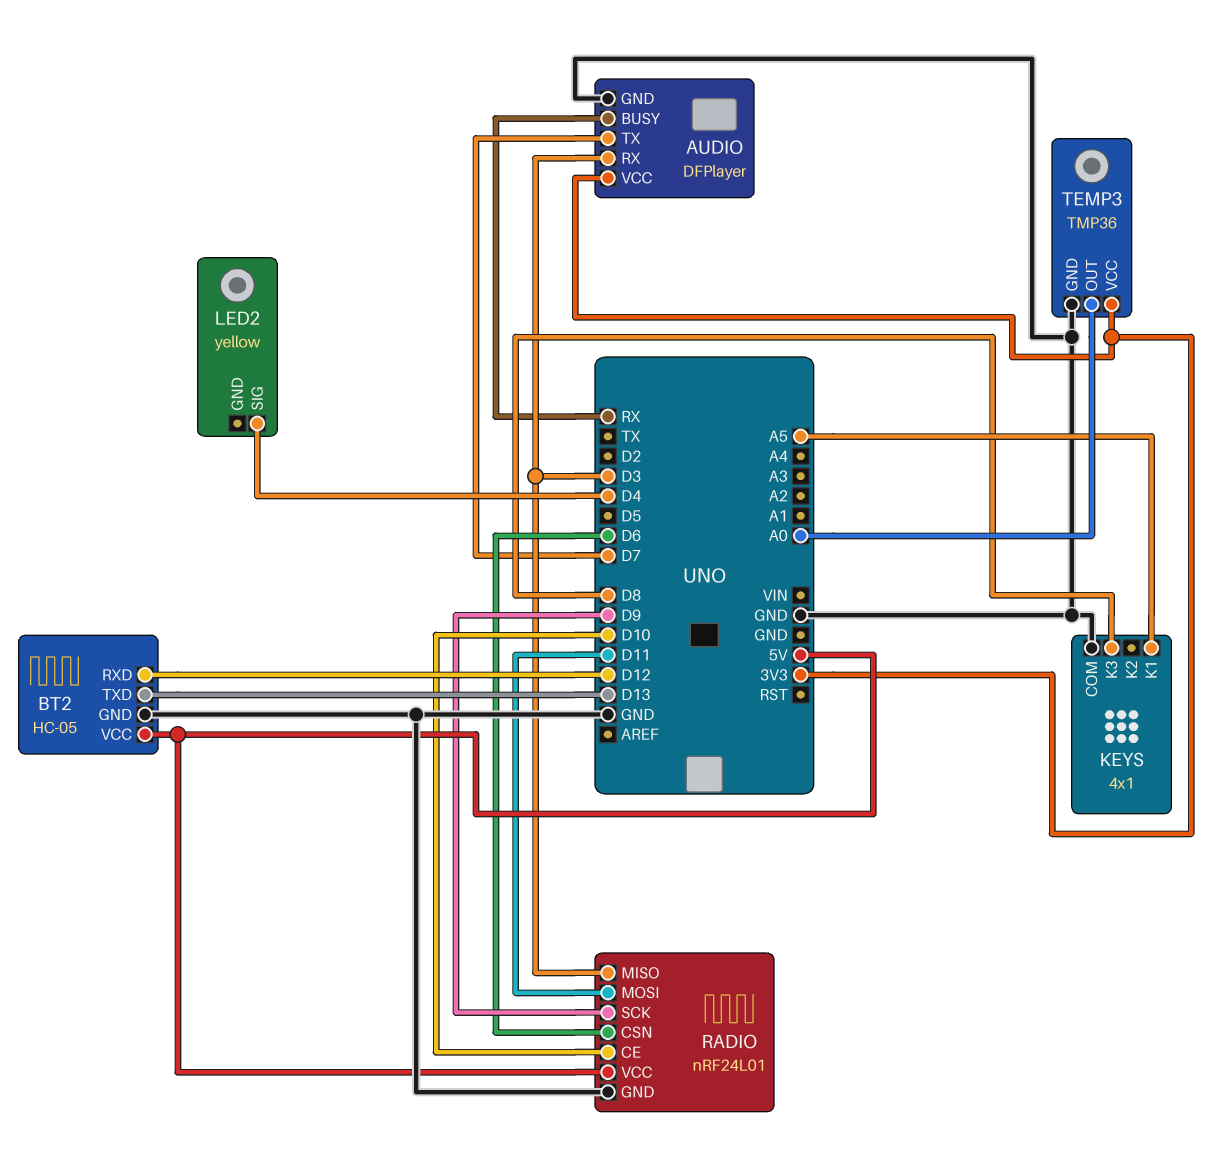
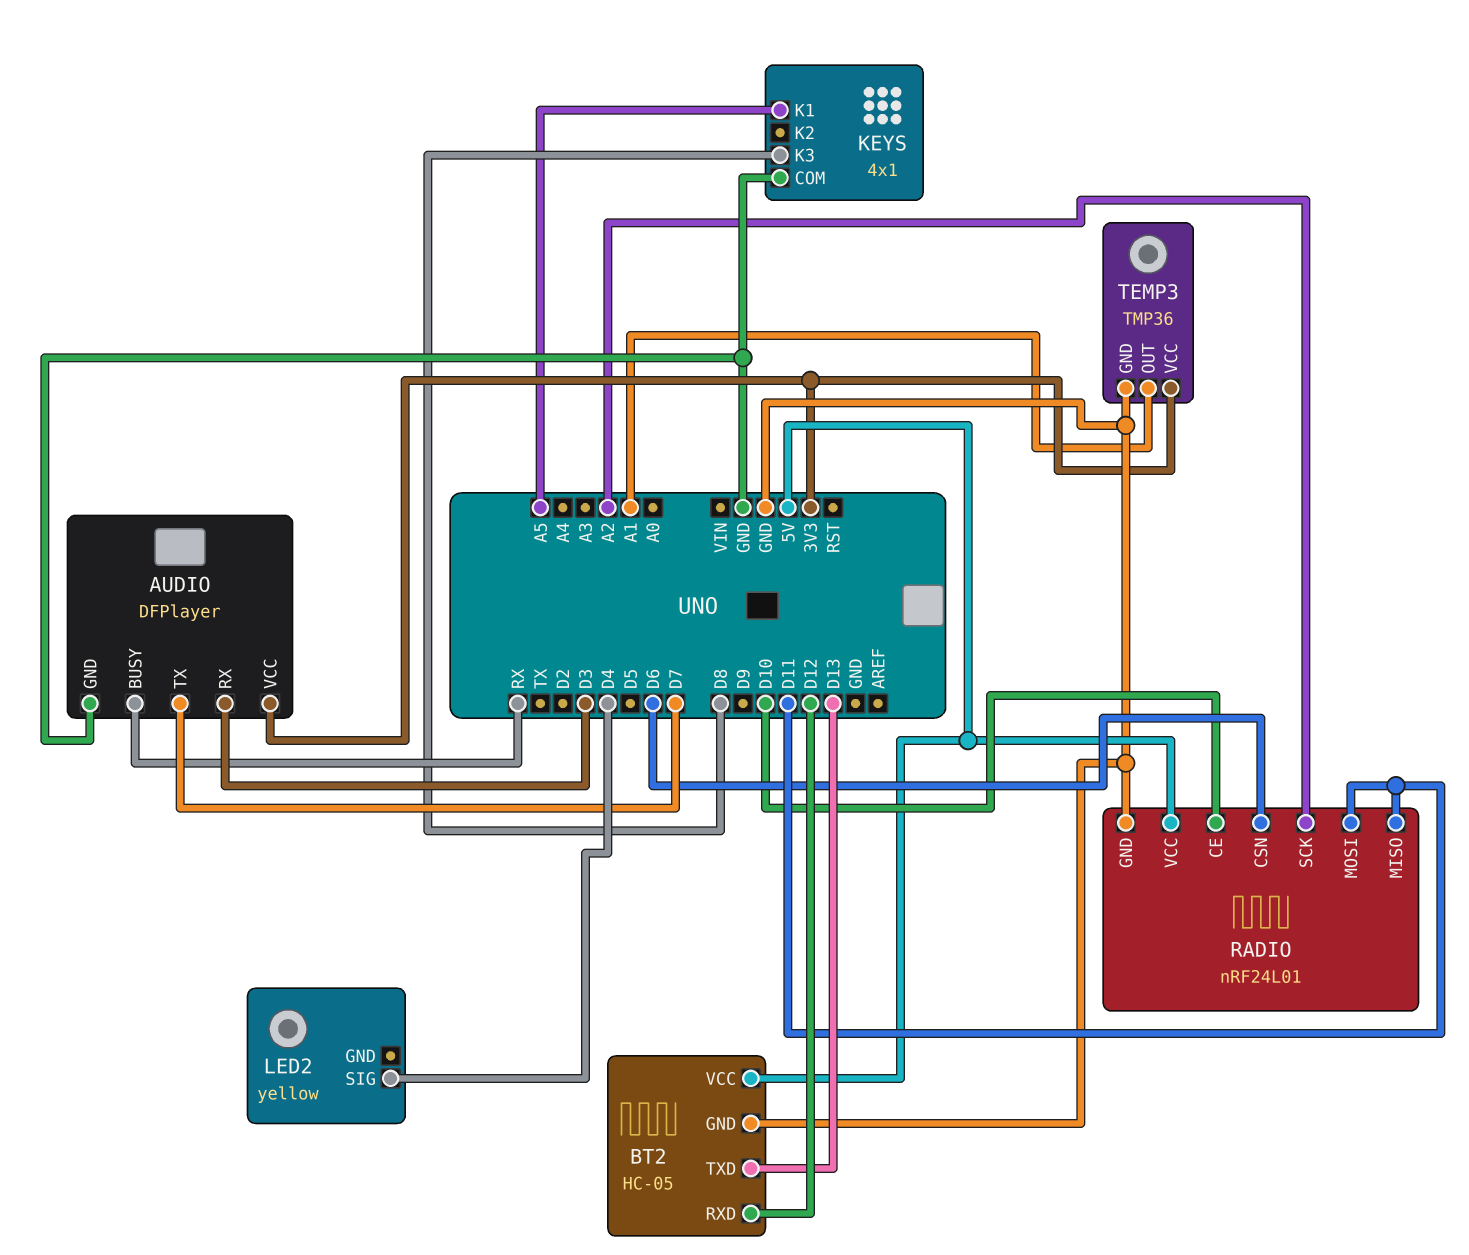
RADIO pin MISO: D3 -> D11
RADIO pin SCK: D9 -> A2
TEMP3 pin OUT: A0 -> A1

